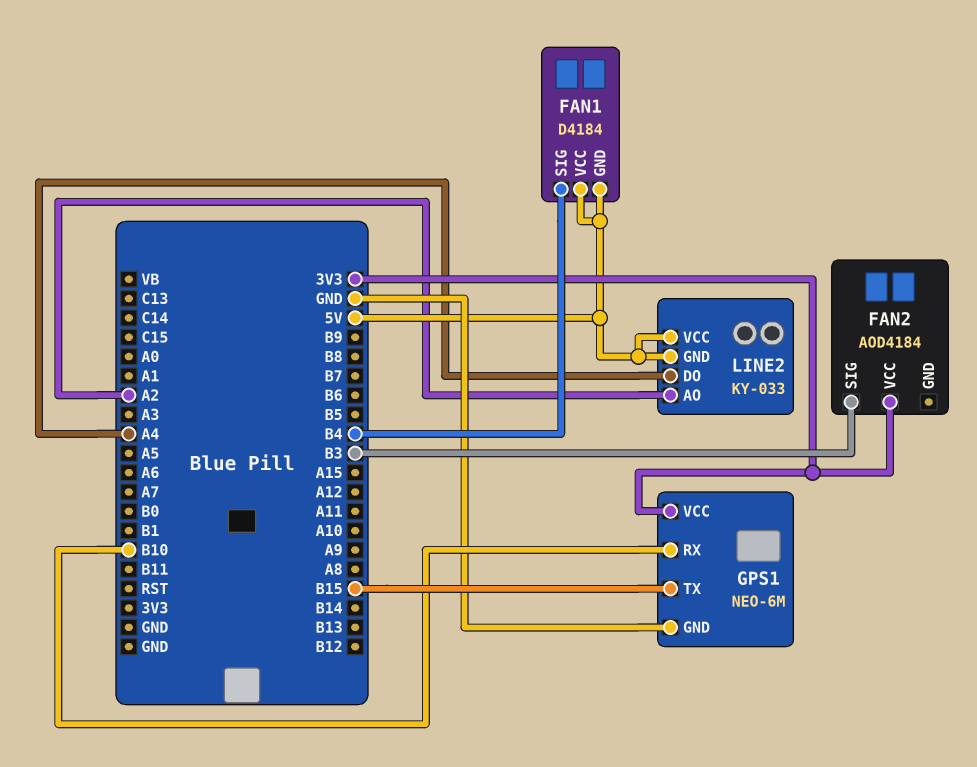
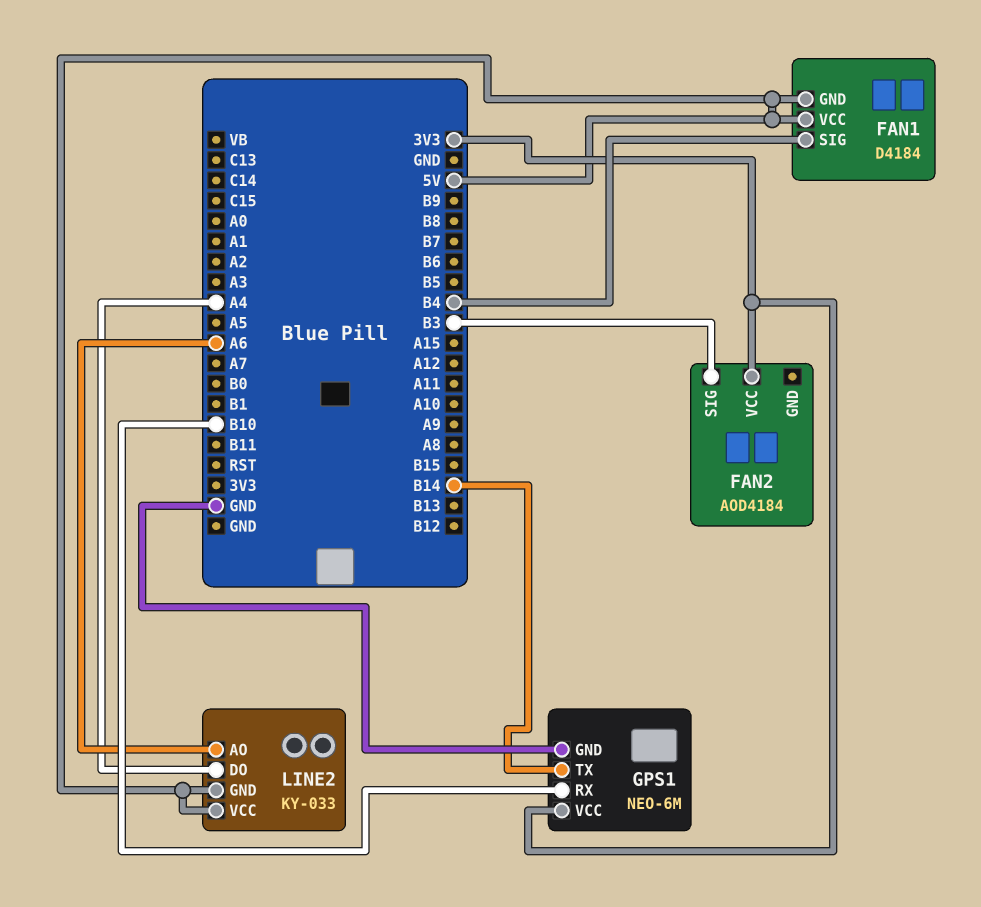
GPS1 pin TX: B15 -> B14
LINE2 pin AO: A2 -> A6

